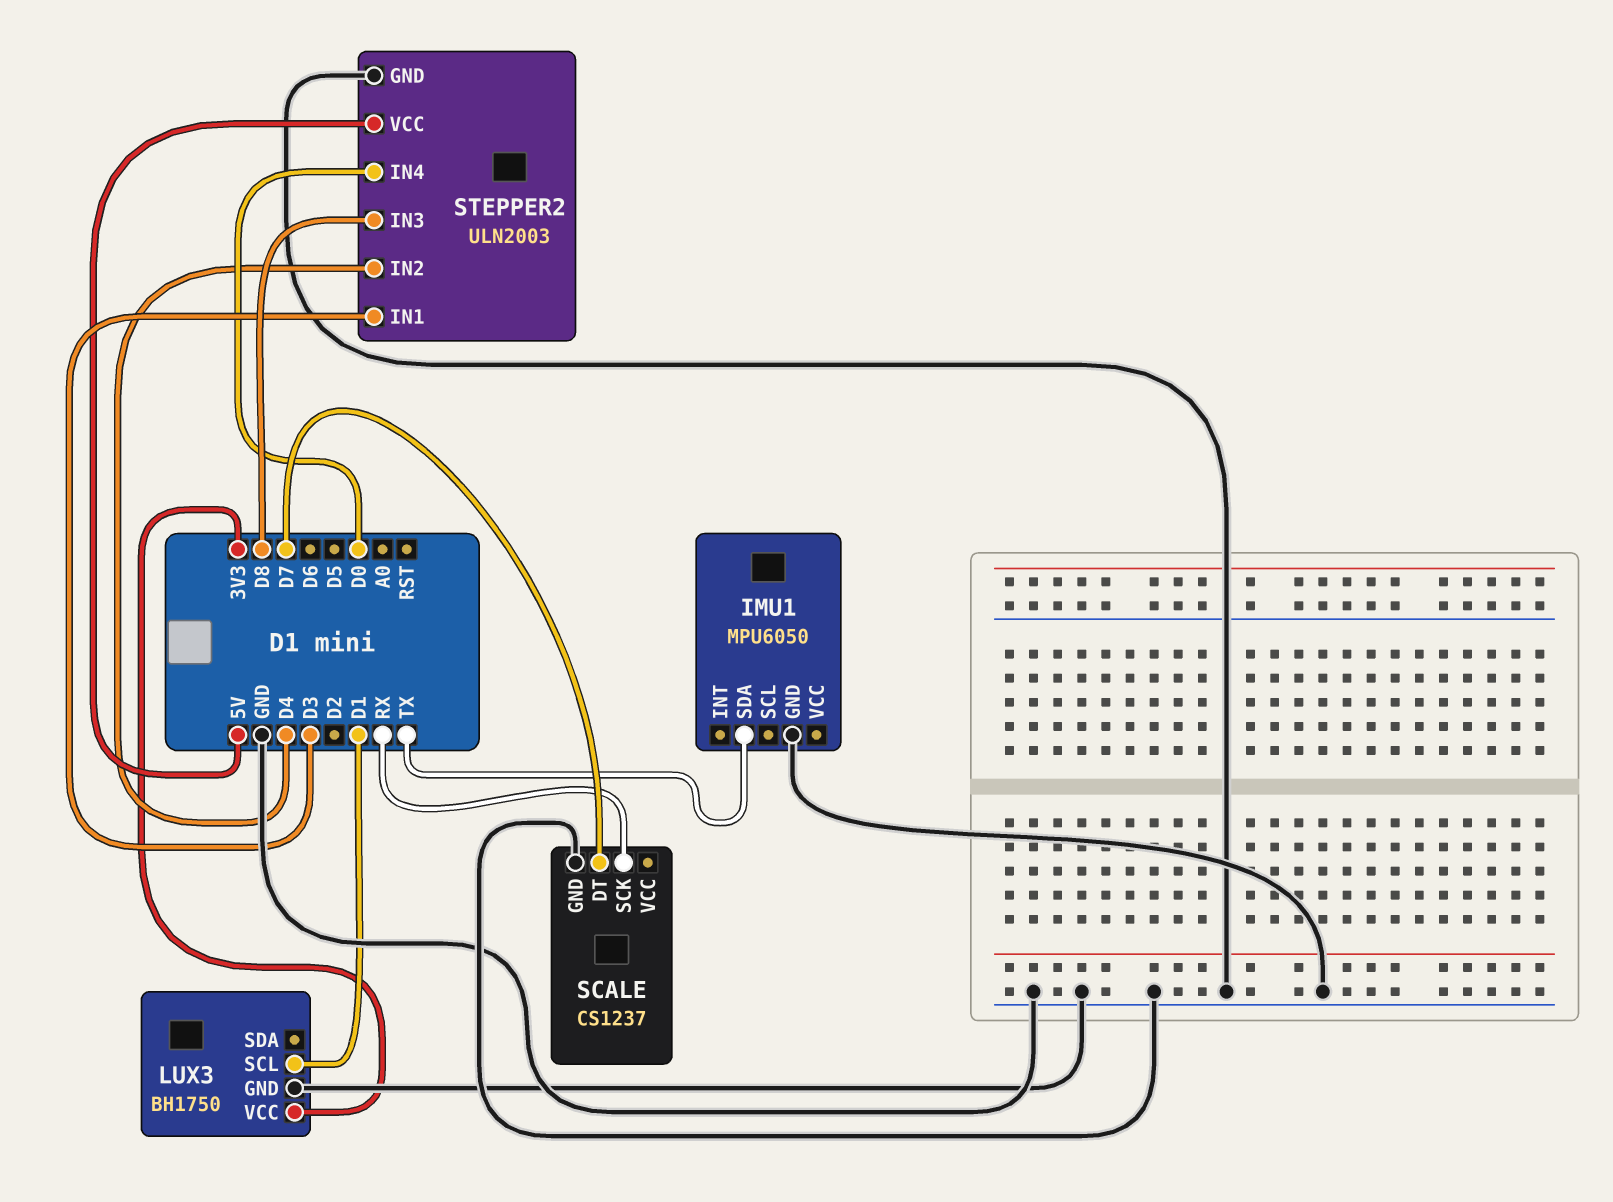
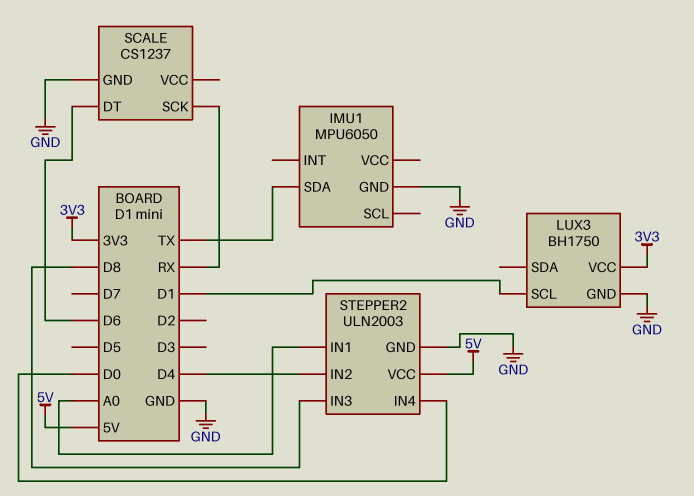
SCALE pin DT: D7 -> D6
STEPPER2 pin IN1: D3 -> A0

